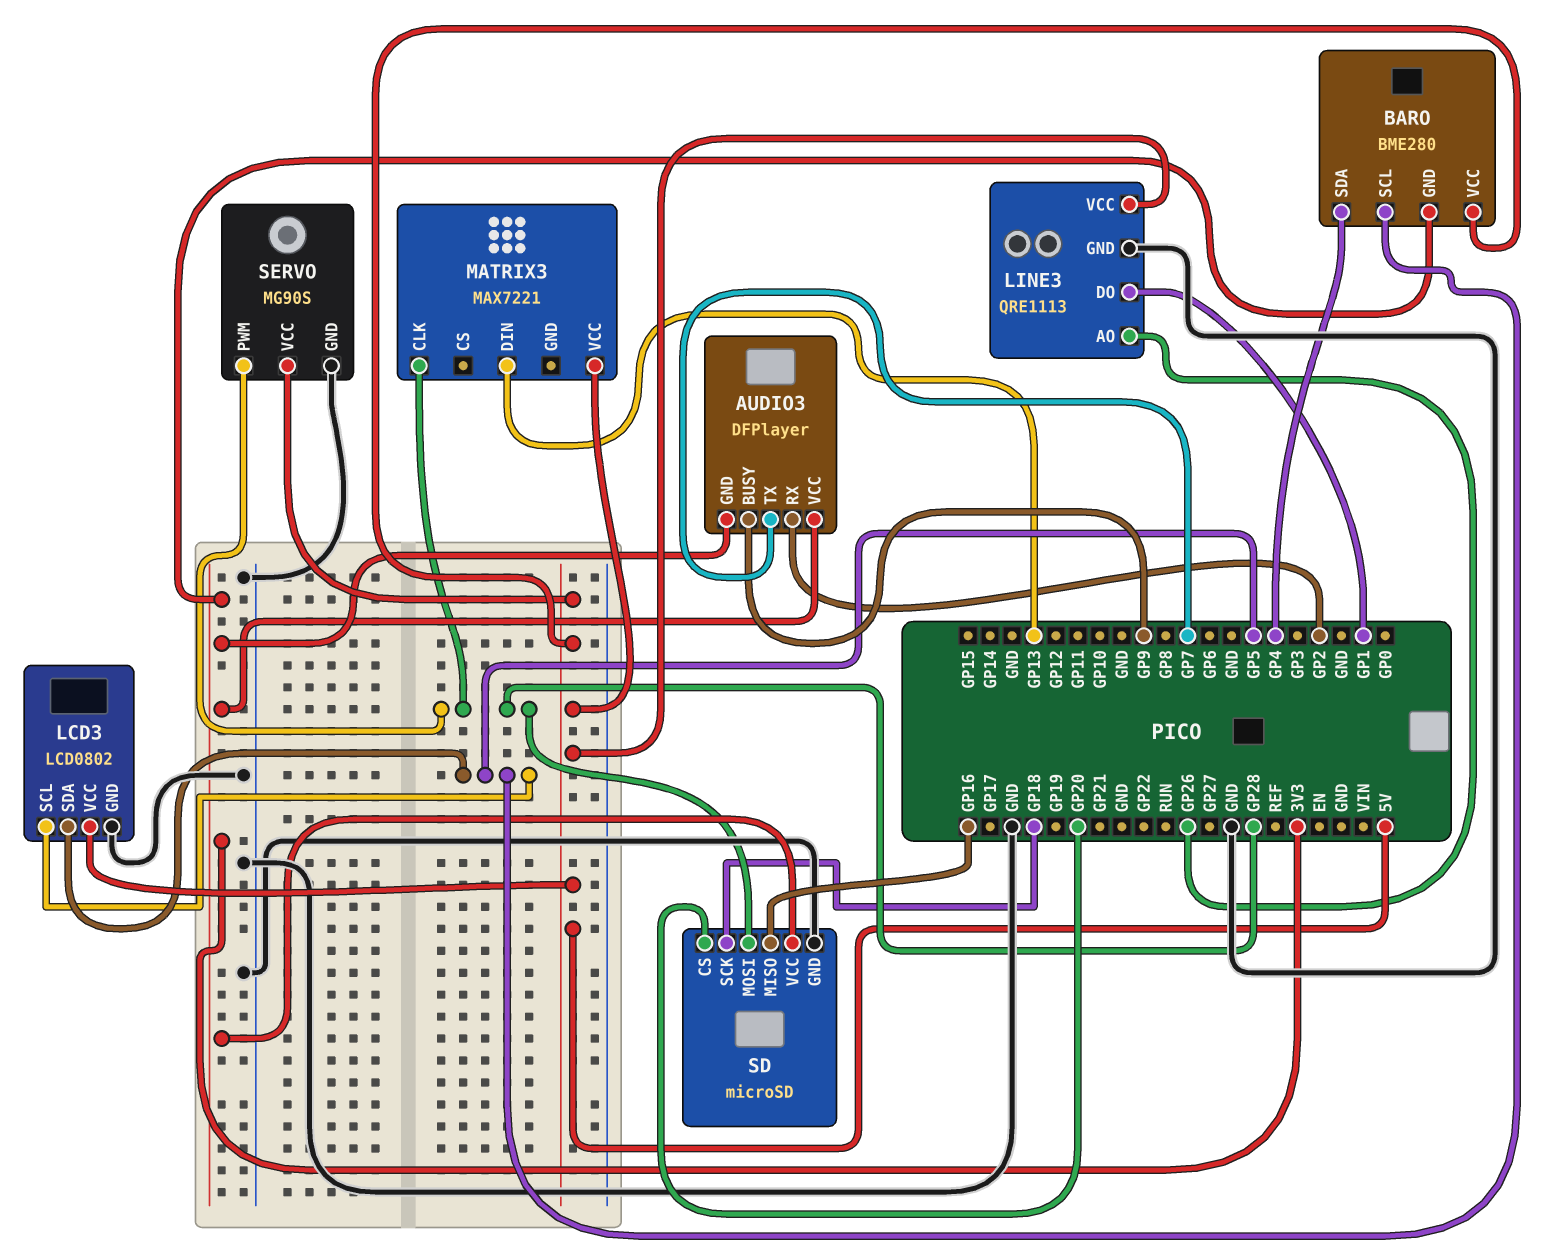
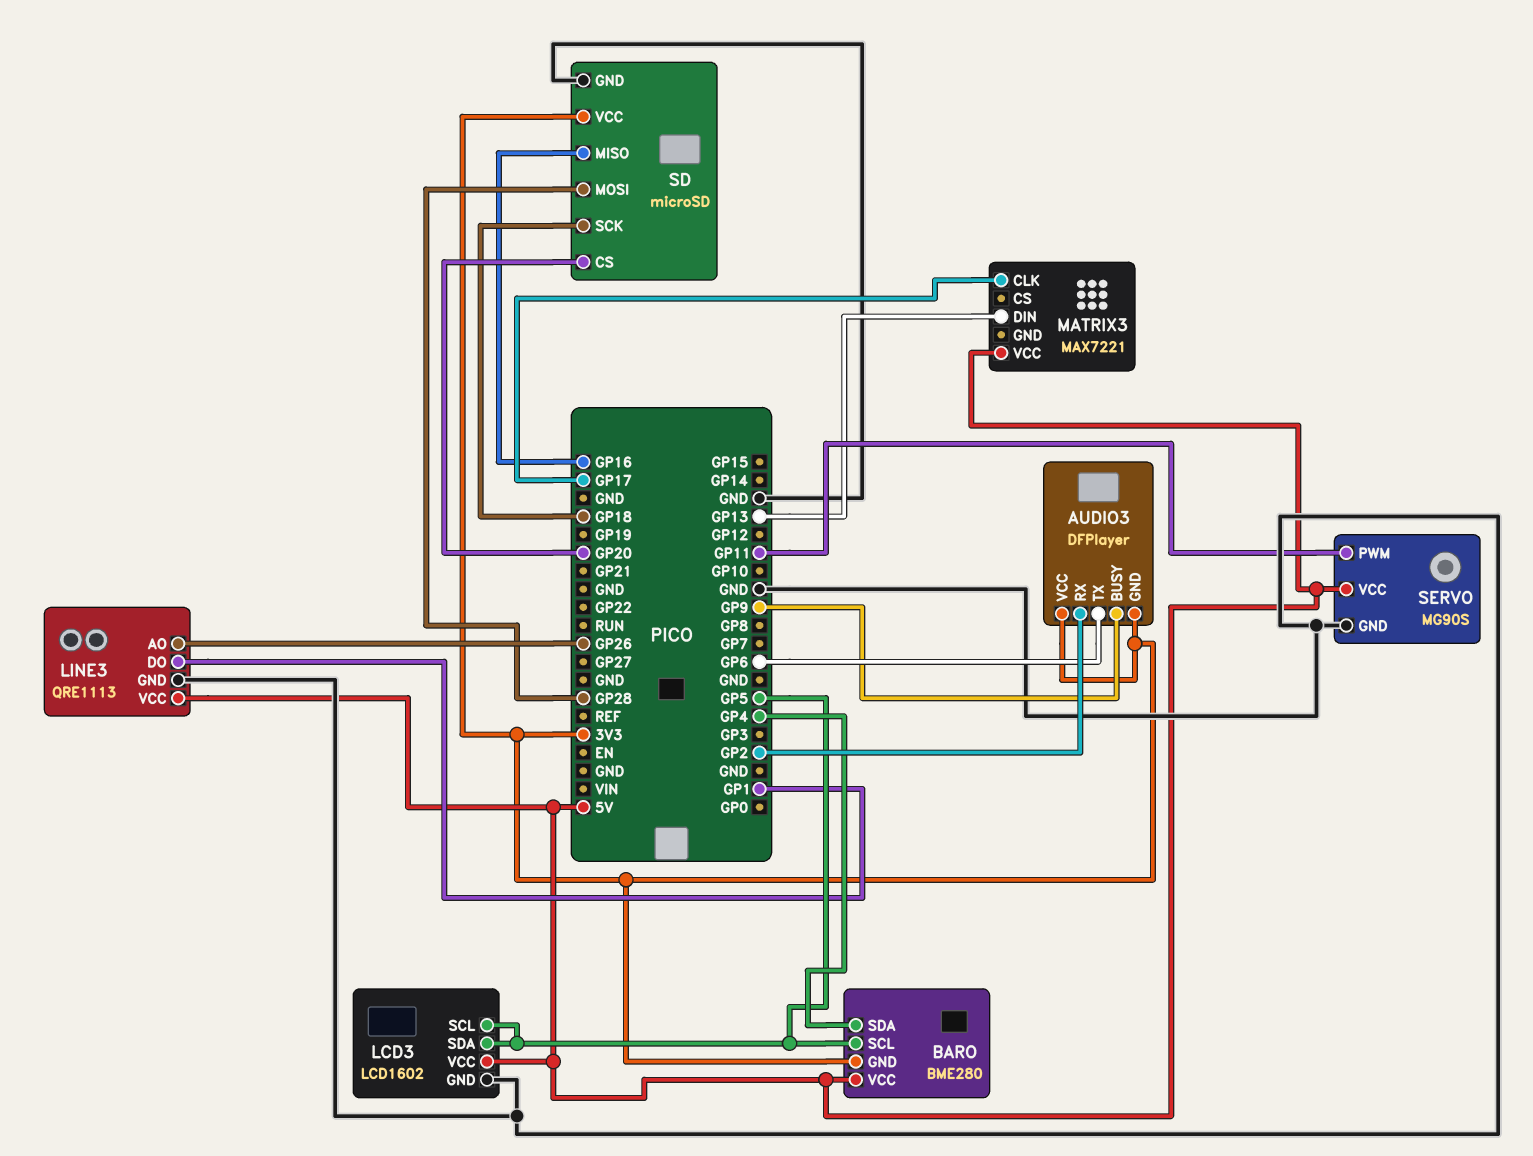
AUDIO3 pin TX: GP7 -> GP6
LCD3: LCD0802 -> LCD1602
MATRIX3 pin CLK: GP28 -> GP17
SERVO pin PWM: GP28 -> GP11

